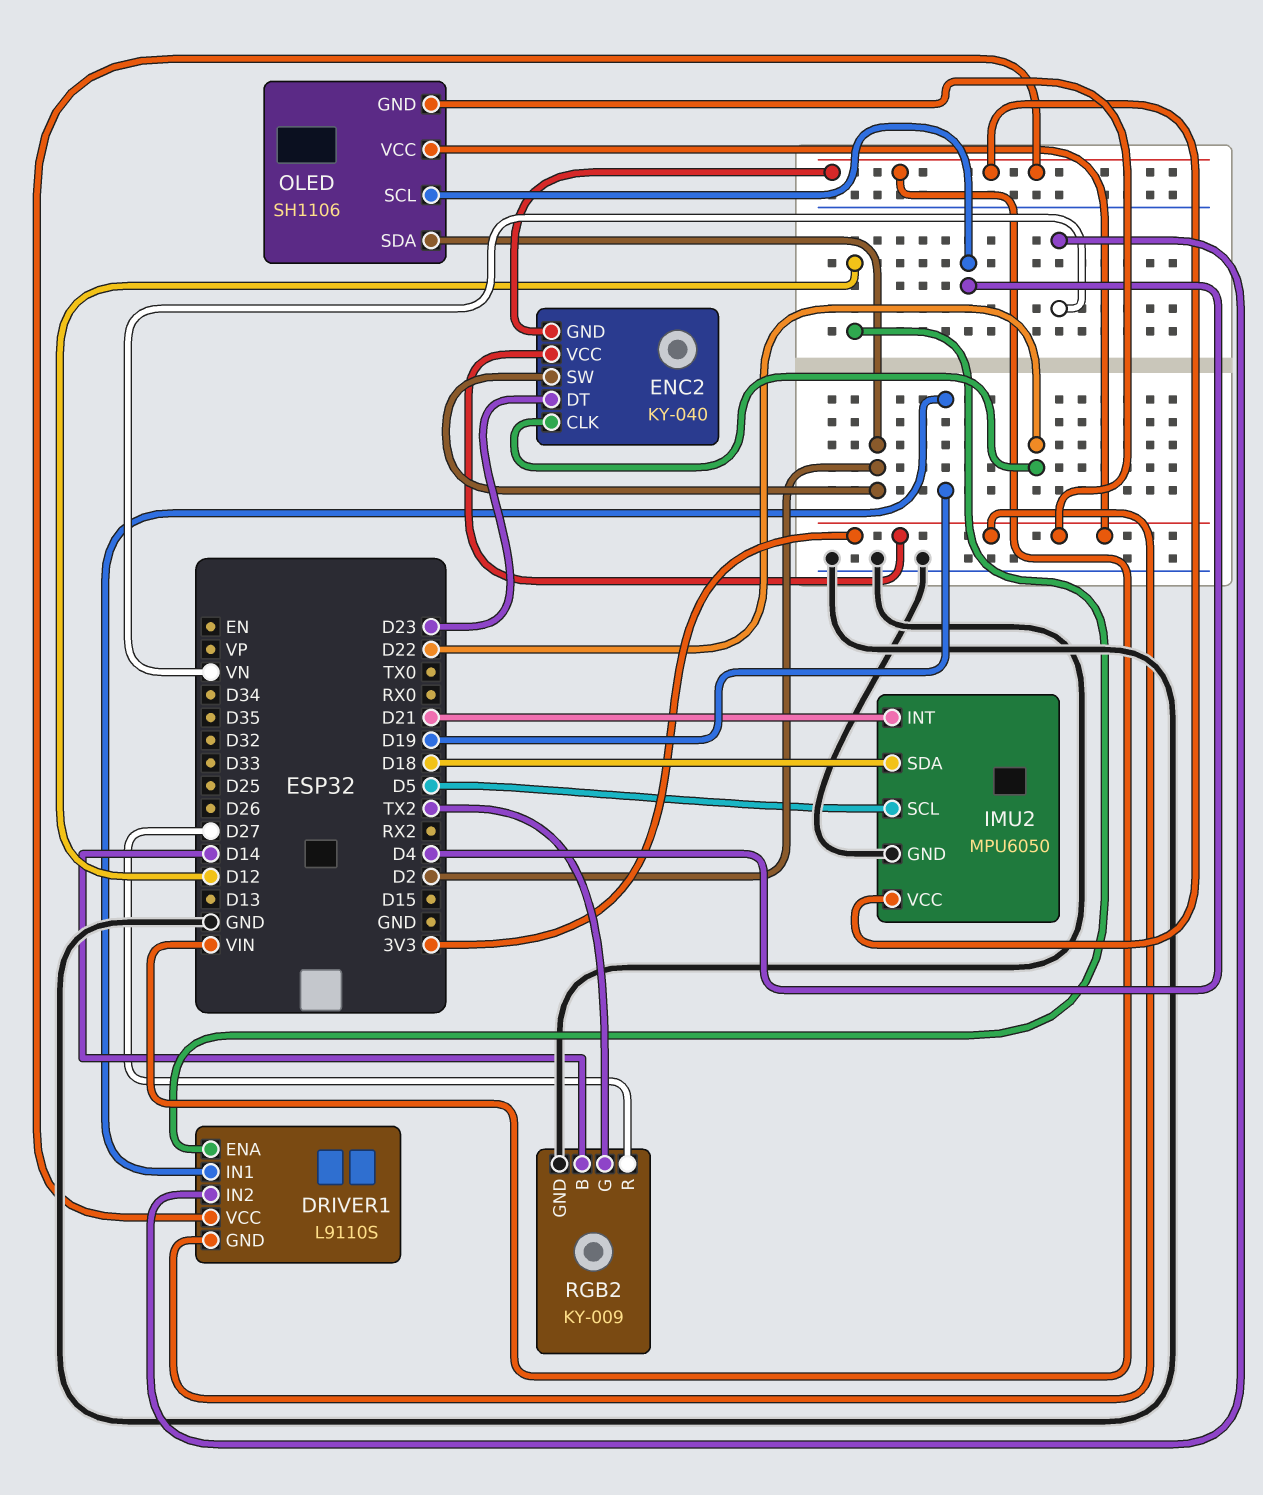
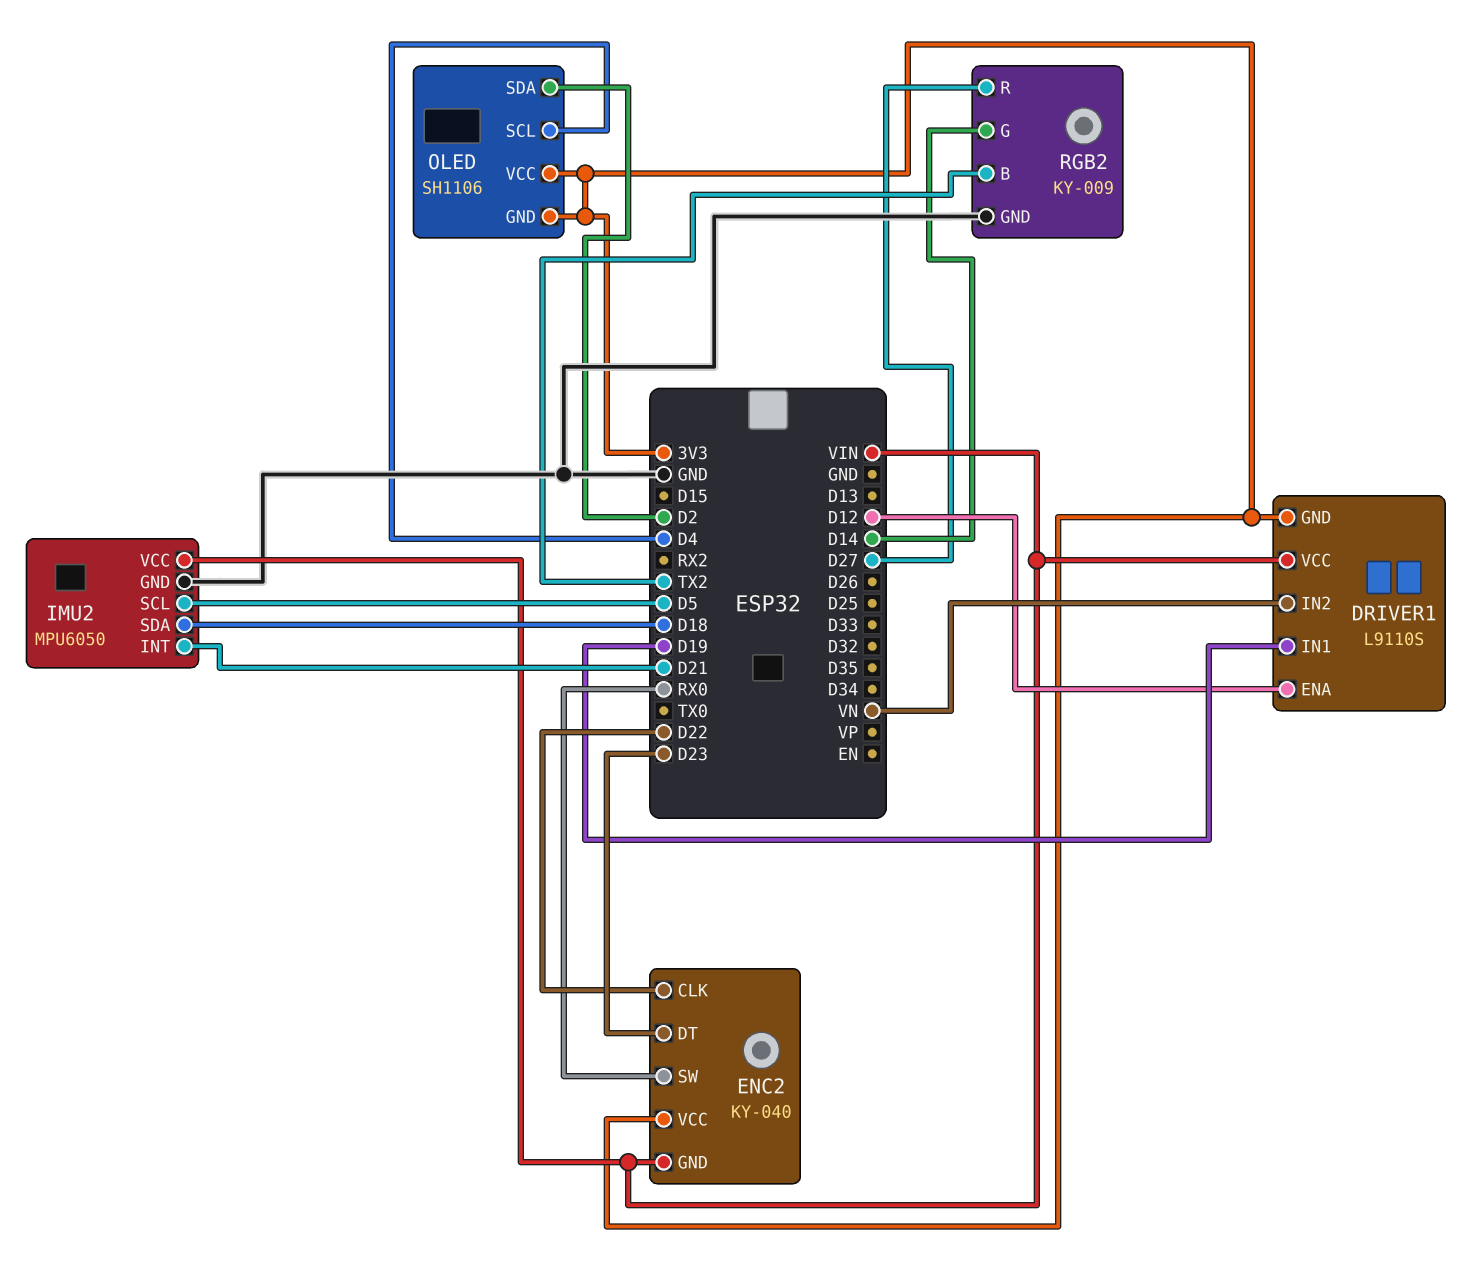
ENC2 pin SW: D2 -> RX0
RGB2 pin B: D14 -> TX2
RGB2 pin G: TX2 -> D14

